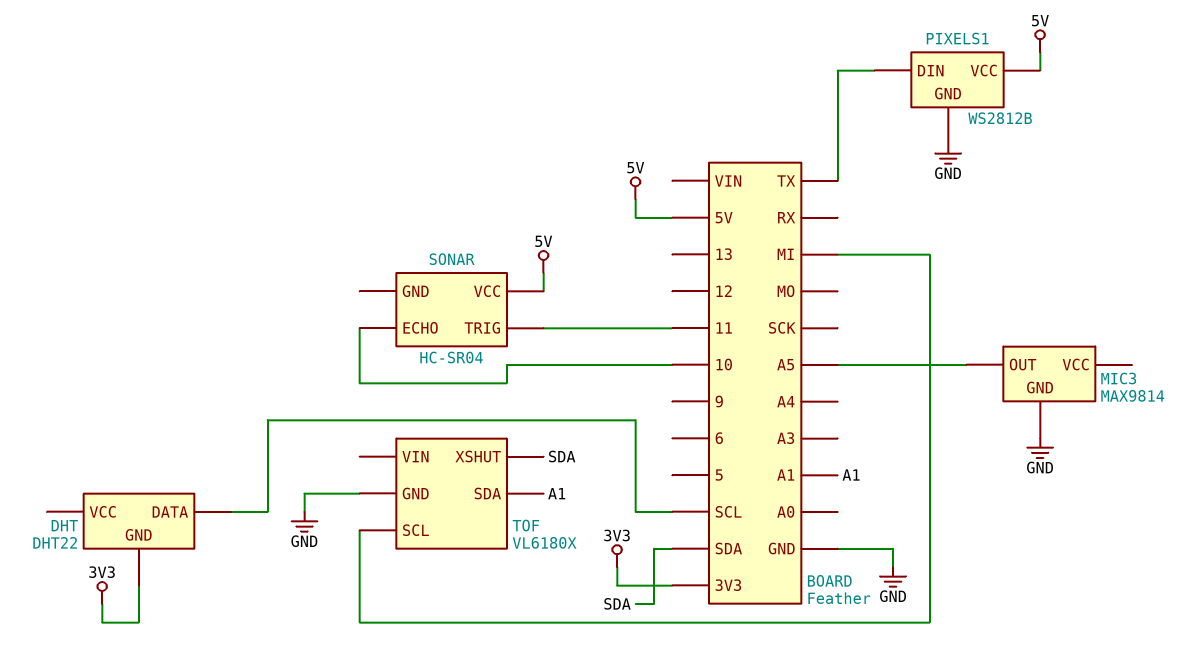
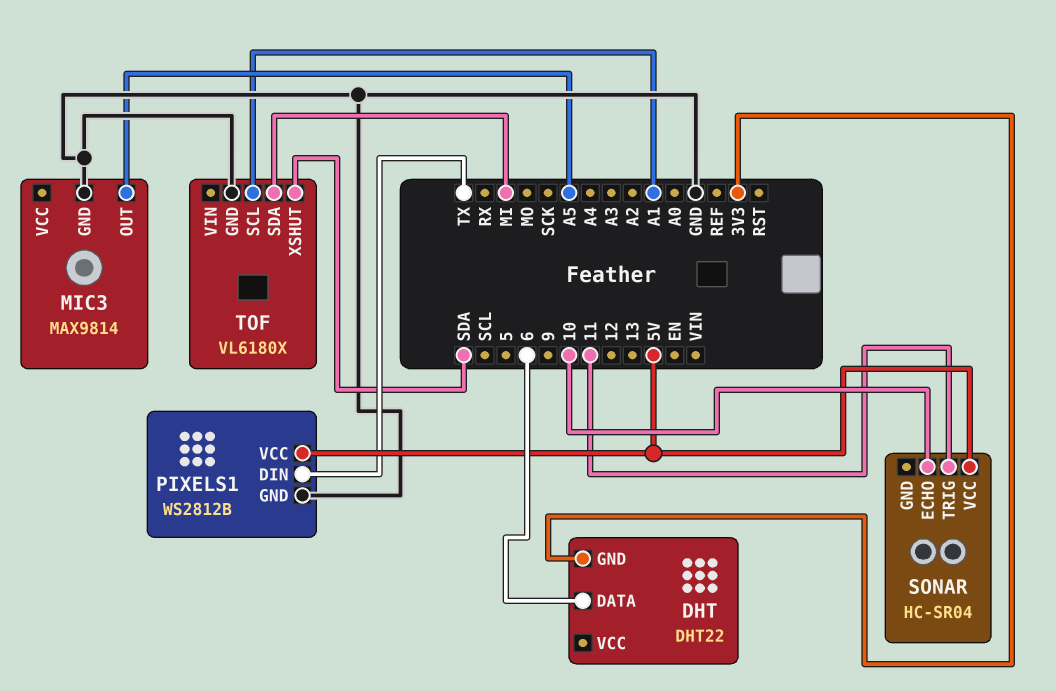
DHT pin DATA: SCL -> 6
TOF pin SCL: MI -> A1
TOF pin SDA: A1 -> MI

